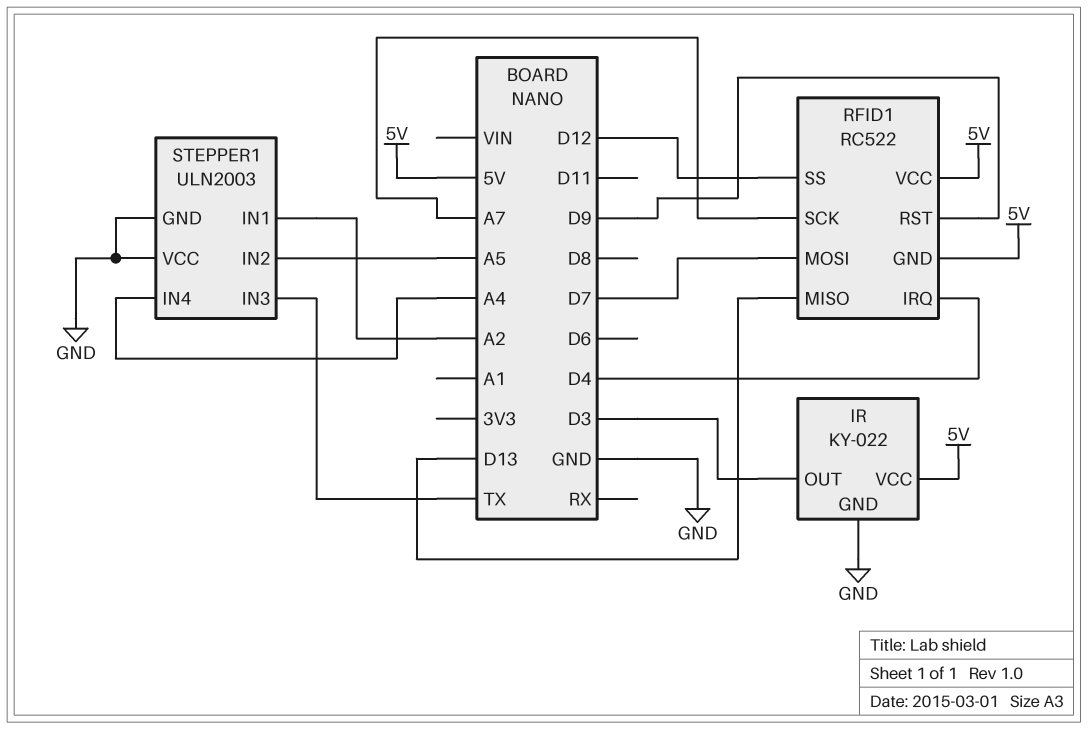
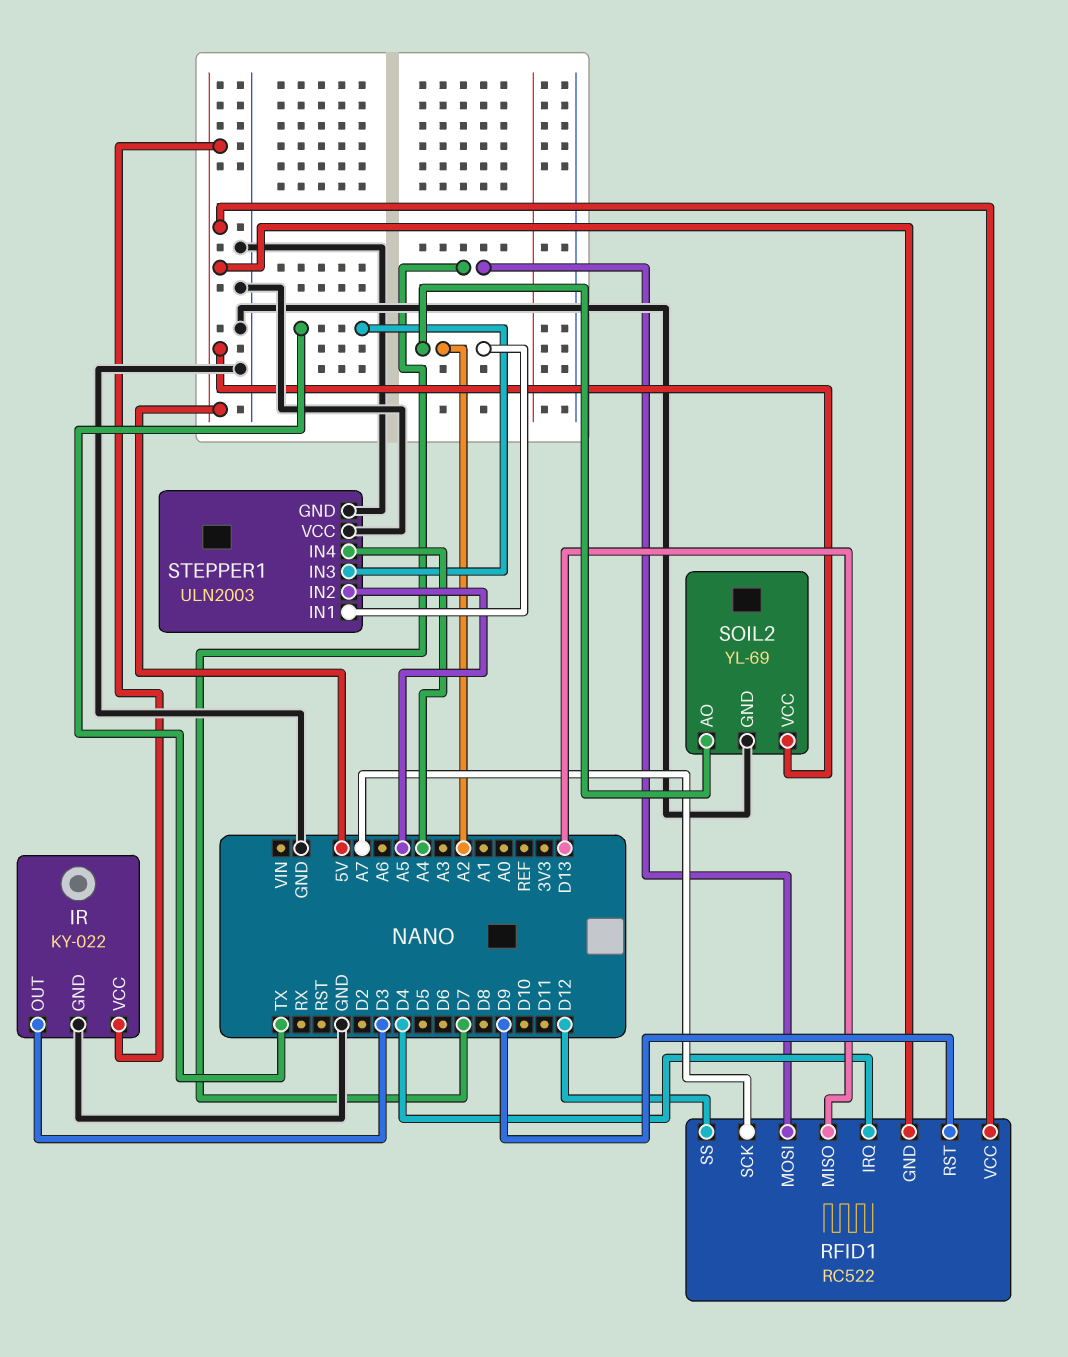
SOIL2: none -> YL-69
SOIL2 pin AO: none -> A2
SOIL2 pin GND: none -> GND
SOIL2 pin VCC: none -> 5V

